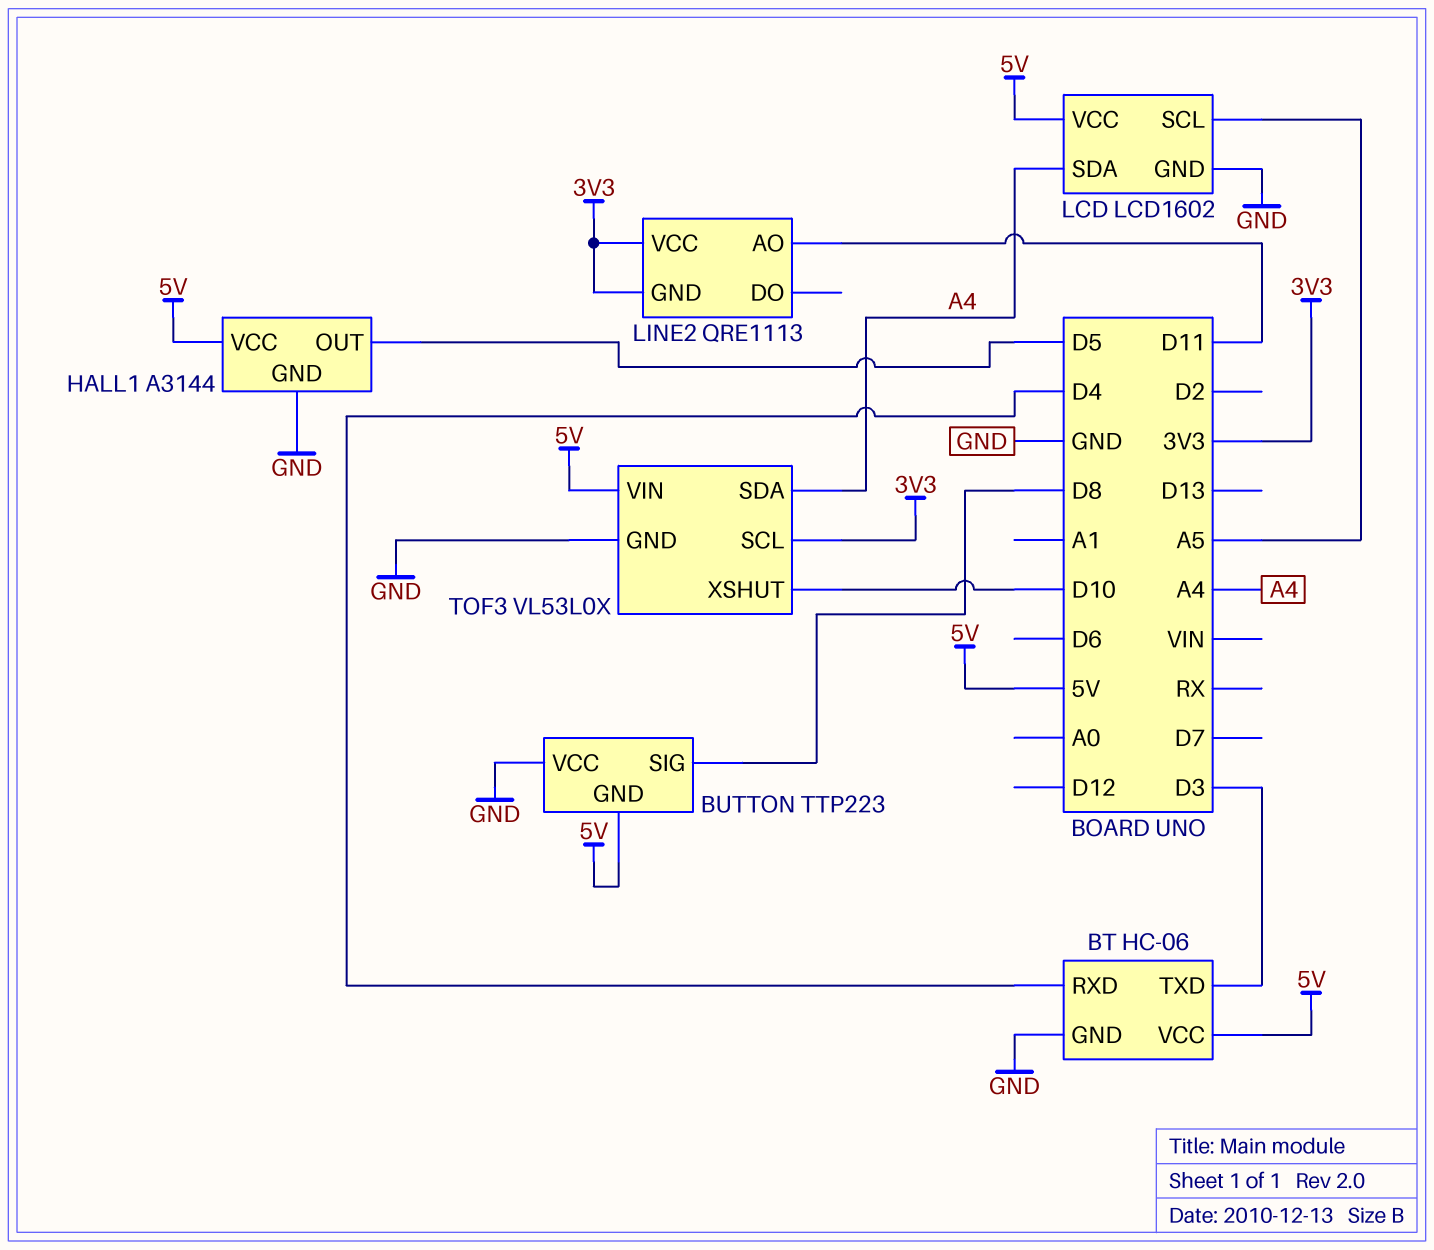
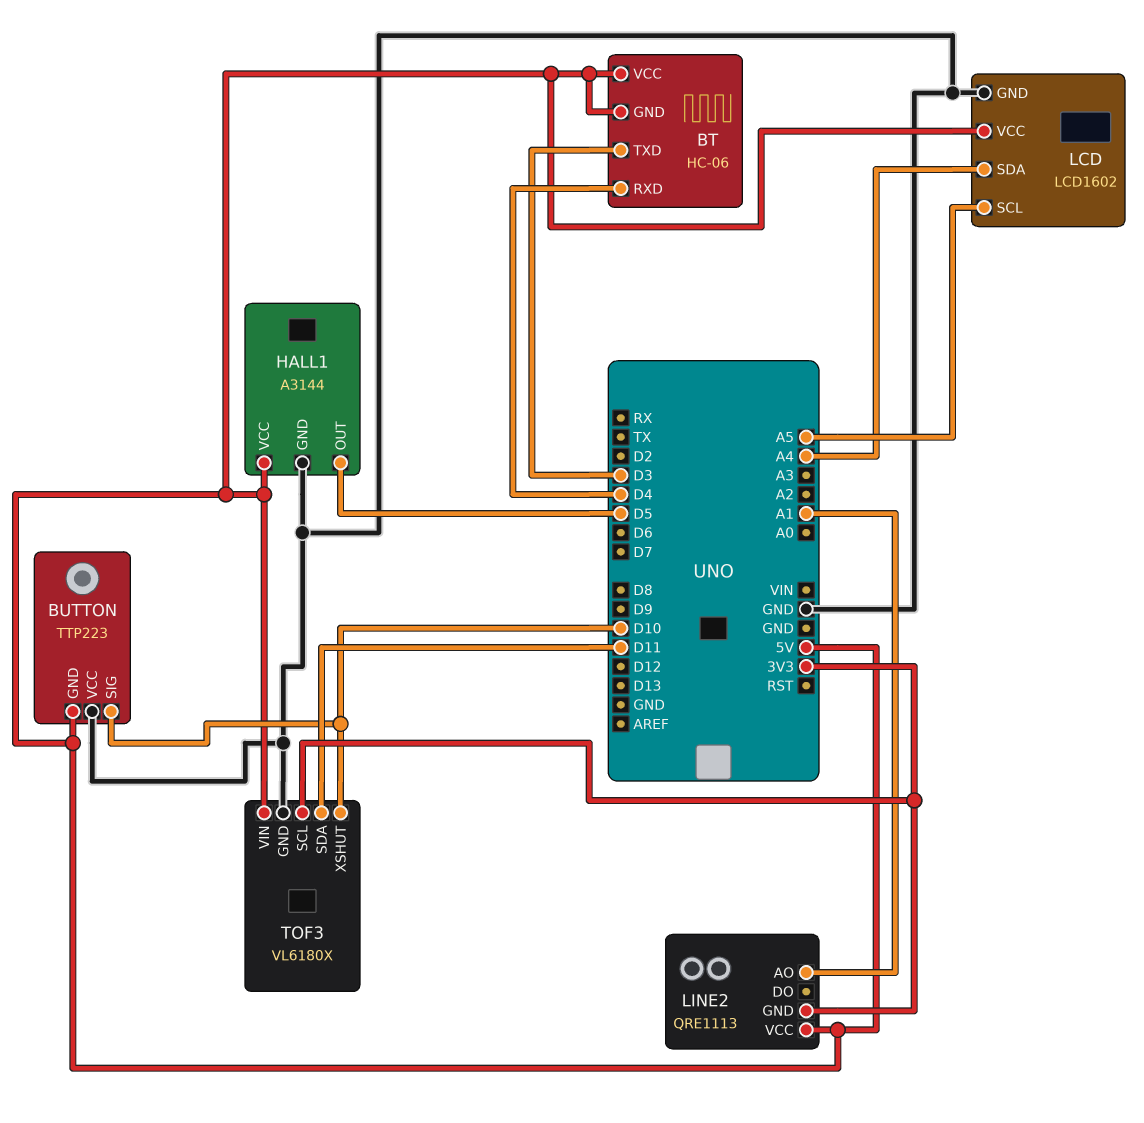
BT pin GND: GND -> 5V
BUTTON pin SIG: D8 -> D10
LINE2 pin AO: D11 -> A1
LINE2 pin VCC: 3V3 -> 5V
TOF3: VL53L0X -> VL6180X
TOF3 pin SDA: A4 -> D11

